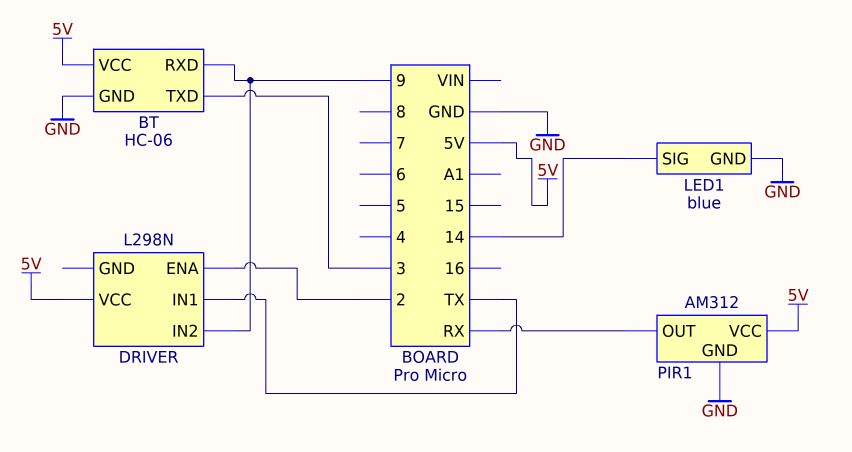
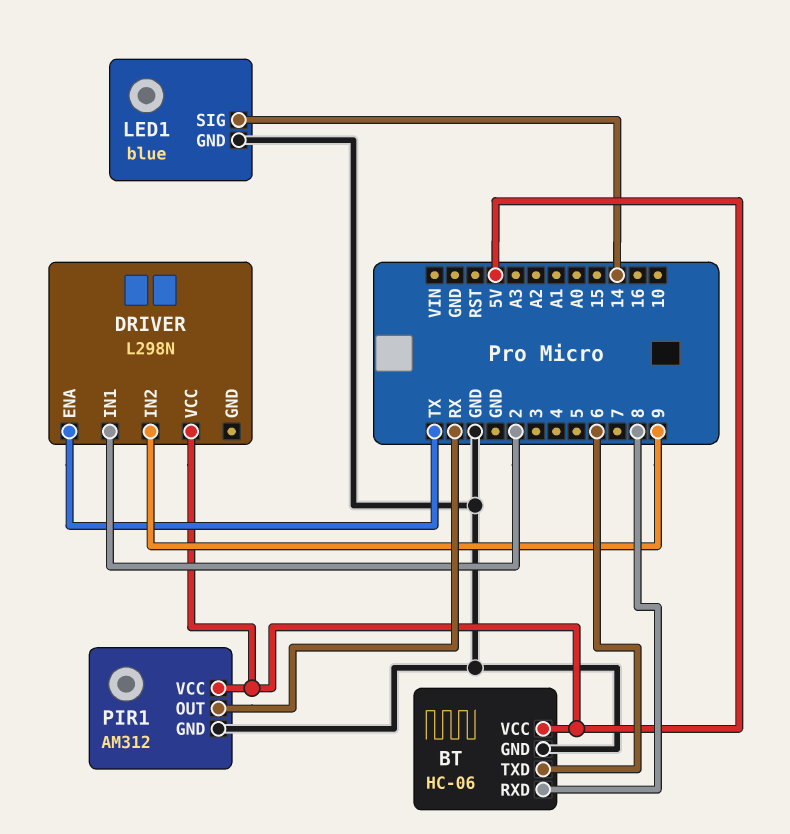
BT pin RXD: 9 -> 8
BT pin TXD: 3 -> 6
DRIVER pin ENA: 2 -> TX
DRIVER pin IN1: TX -> 2

